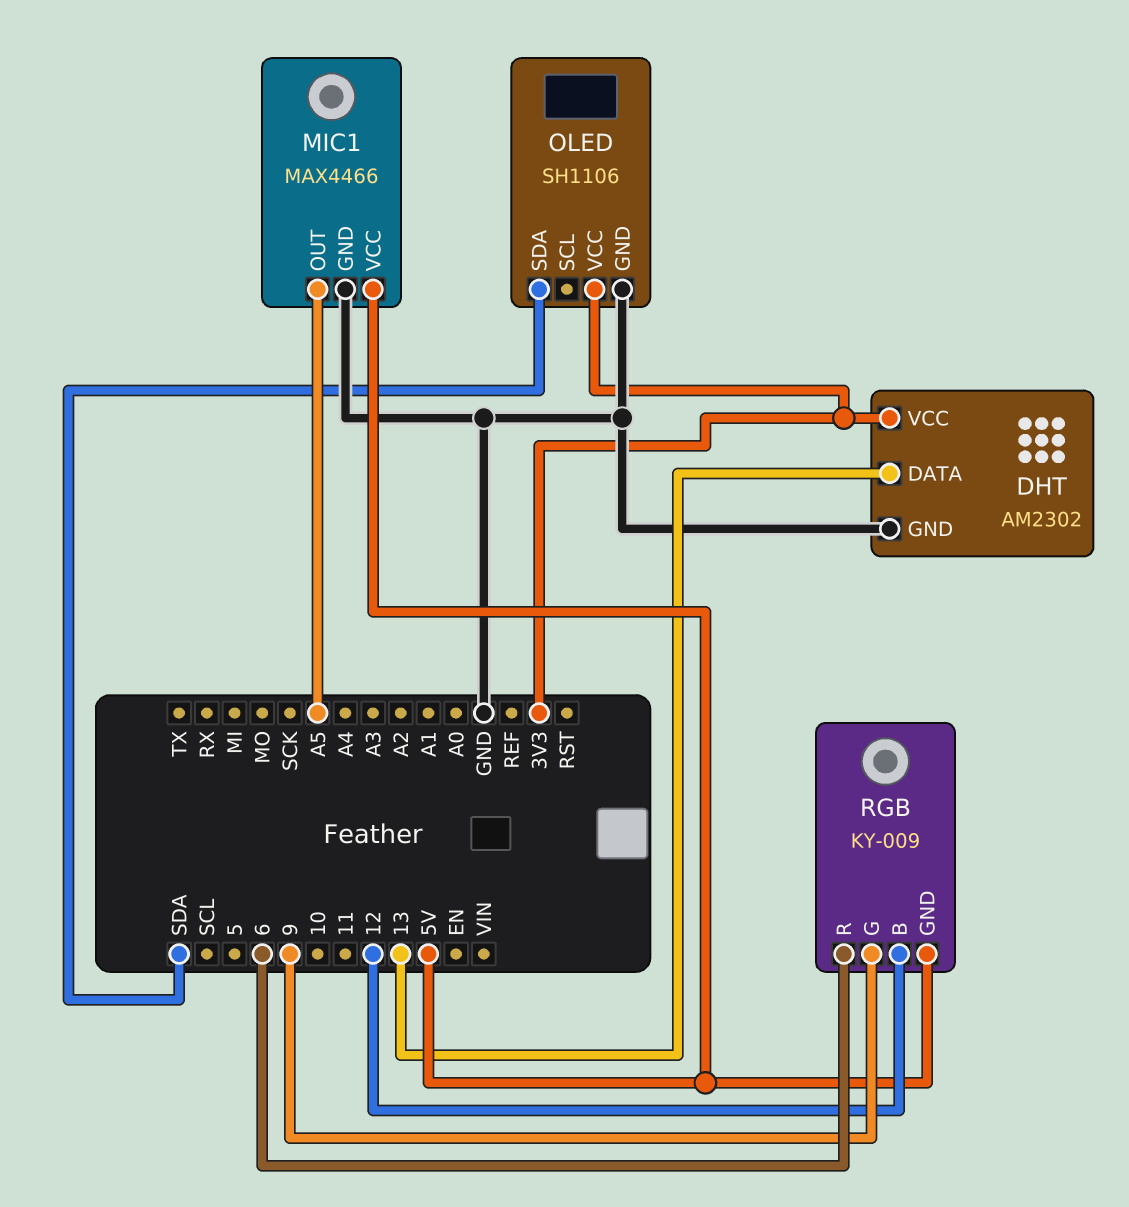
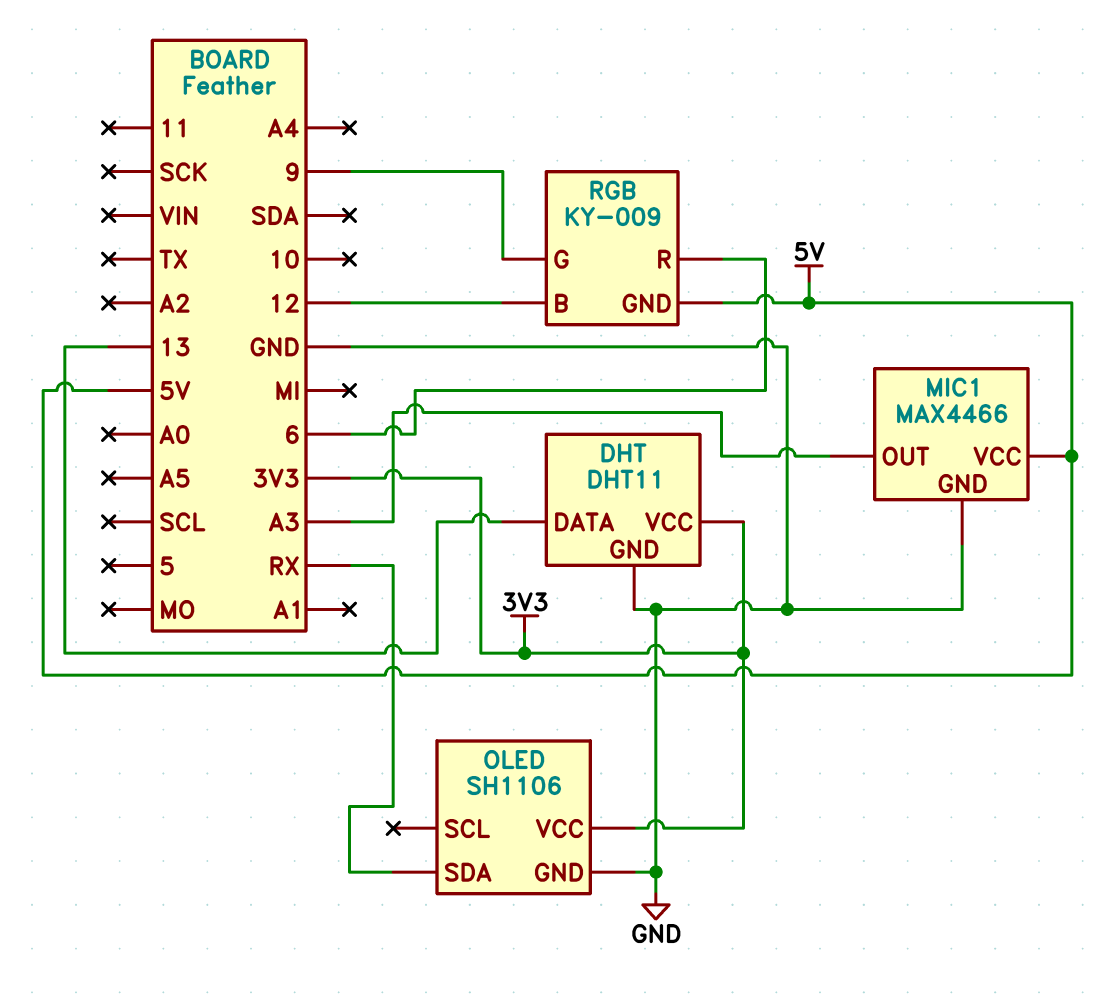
DHT: AM2302 -> DHT11
MIC1 pin OUT: A5 -> A3
OLED pin SDA: SDA -> RX

